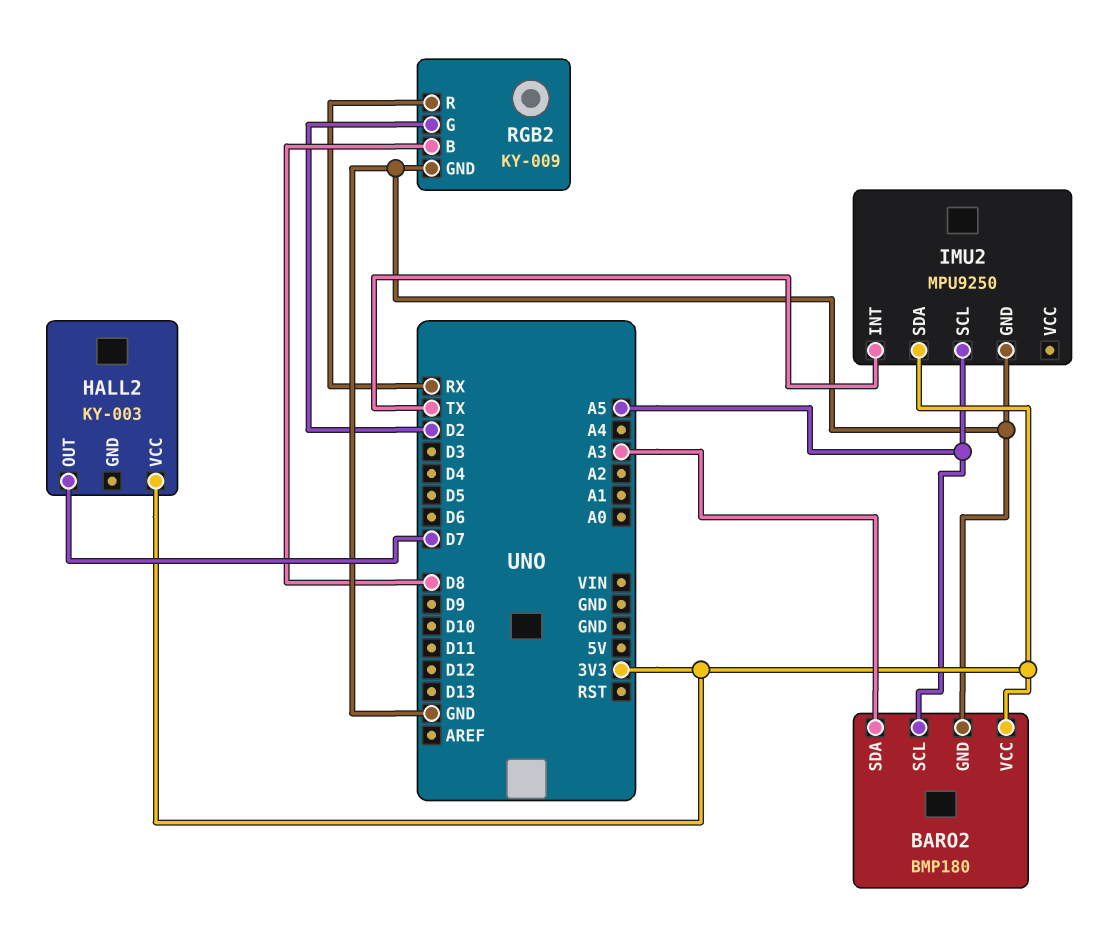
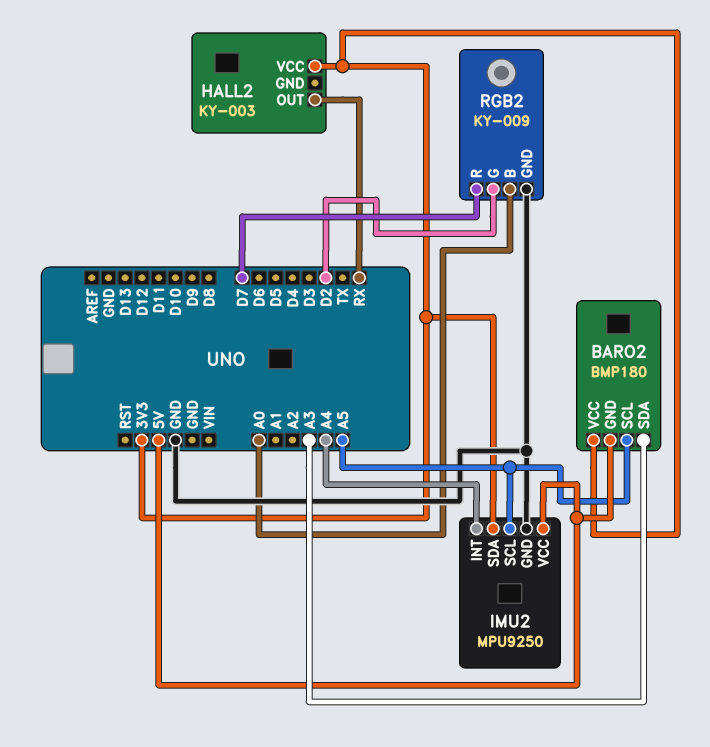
BARO2 pin GND: GND -> 5V
HALL2 pin OUT: D7 -> RX
IMU2 pin INT: TX -> A4
IMU2 pin VCC: none -> 5V
RGB2 pin B: D8 -> A0
RGB2 pin R: RX -> D7

